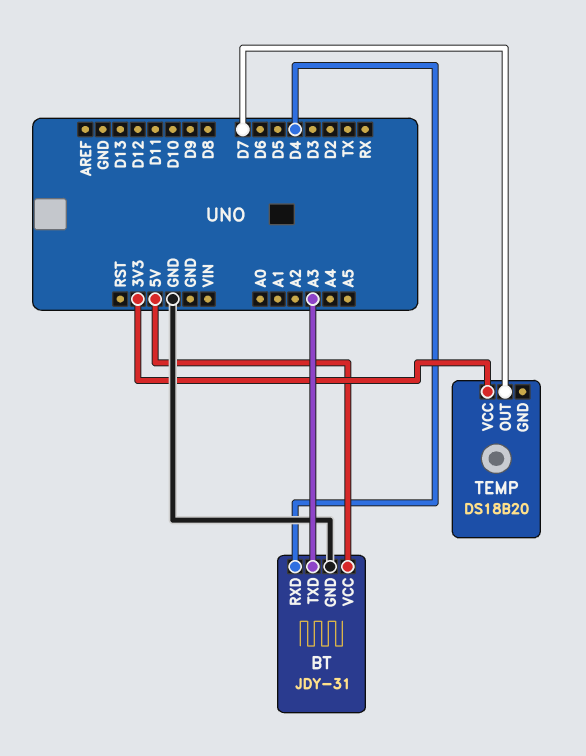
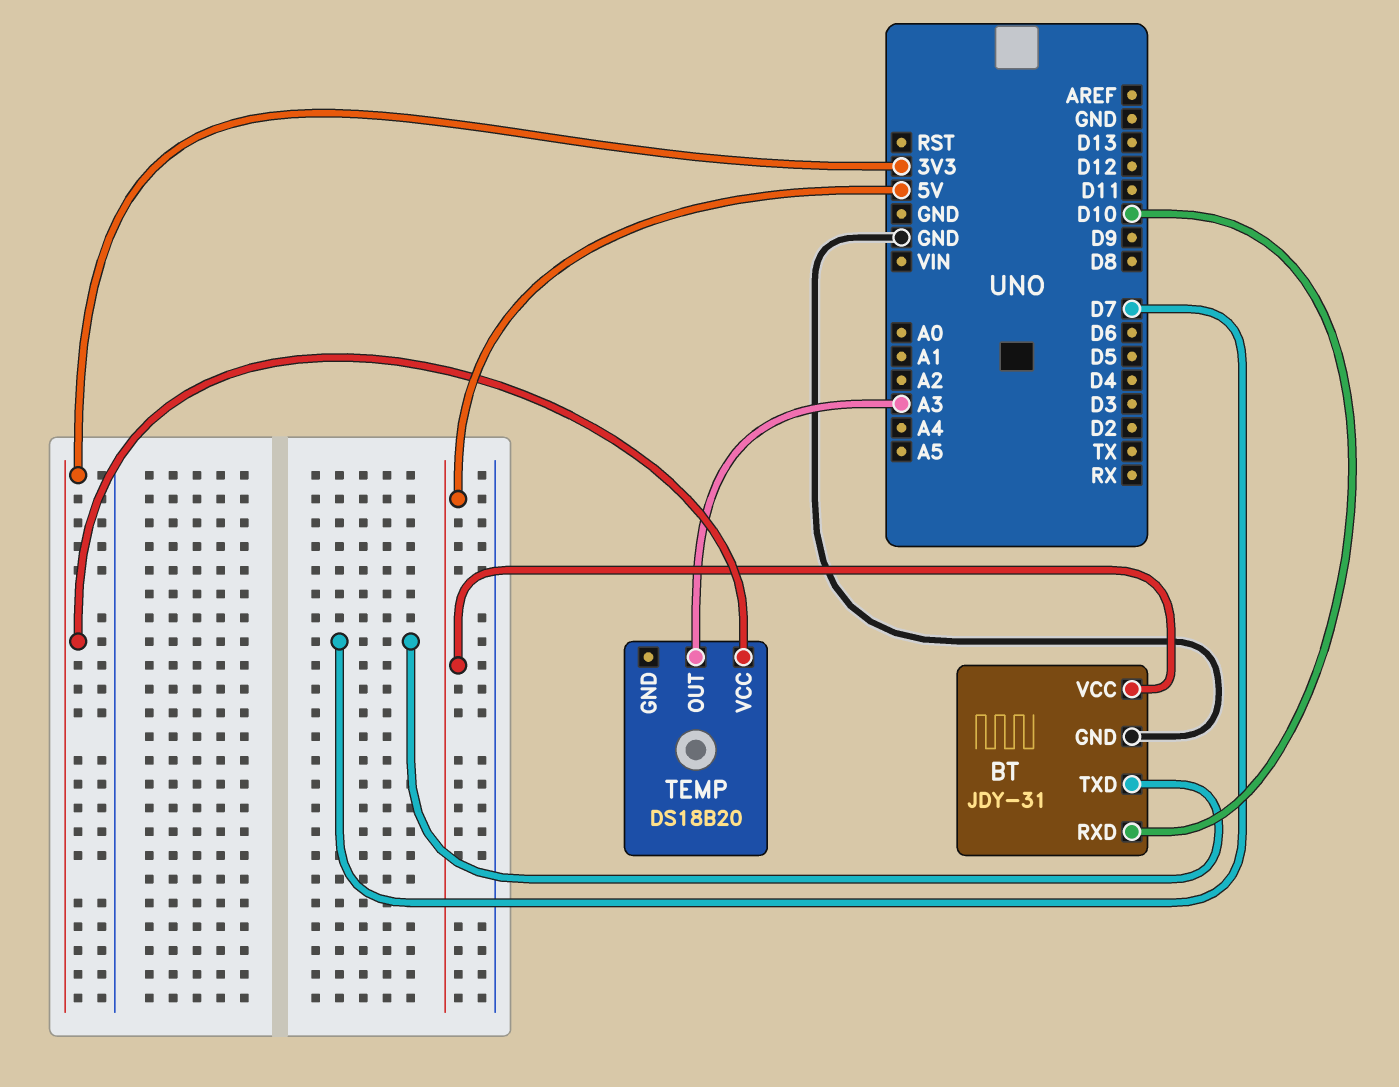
BT pin RXD: D4 -> D10
BT pin TXD: A3 -> D7
TEMP pin OUT: D7 -> A3

